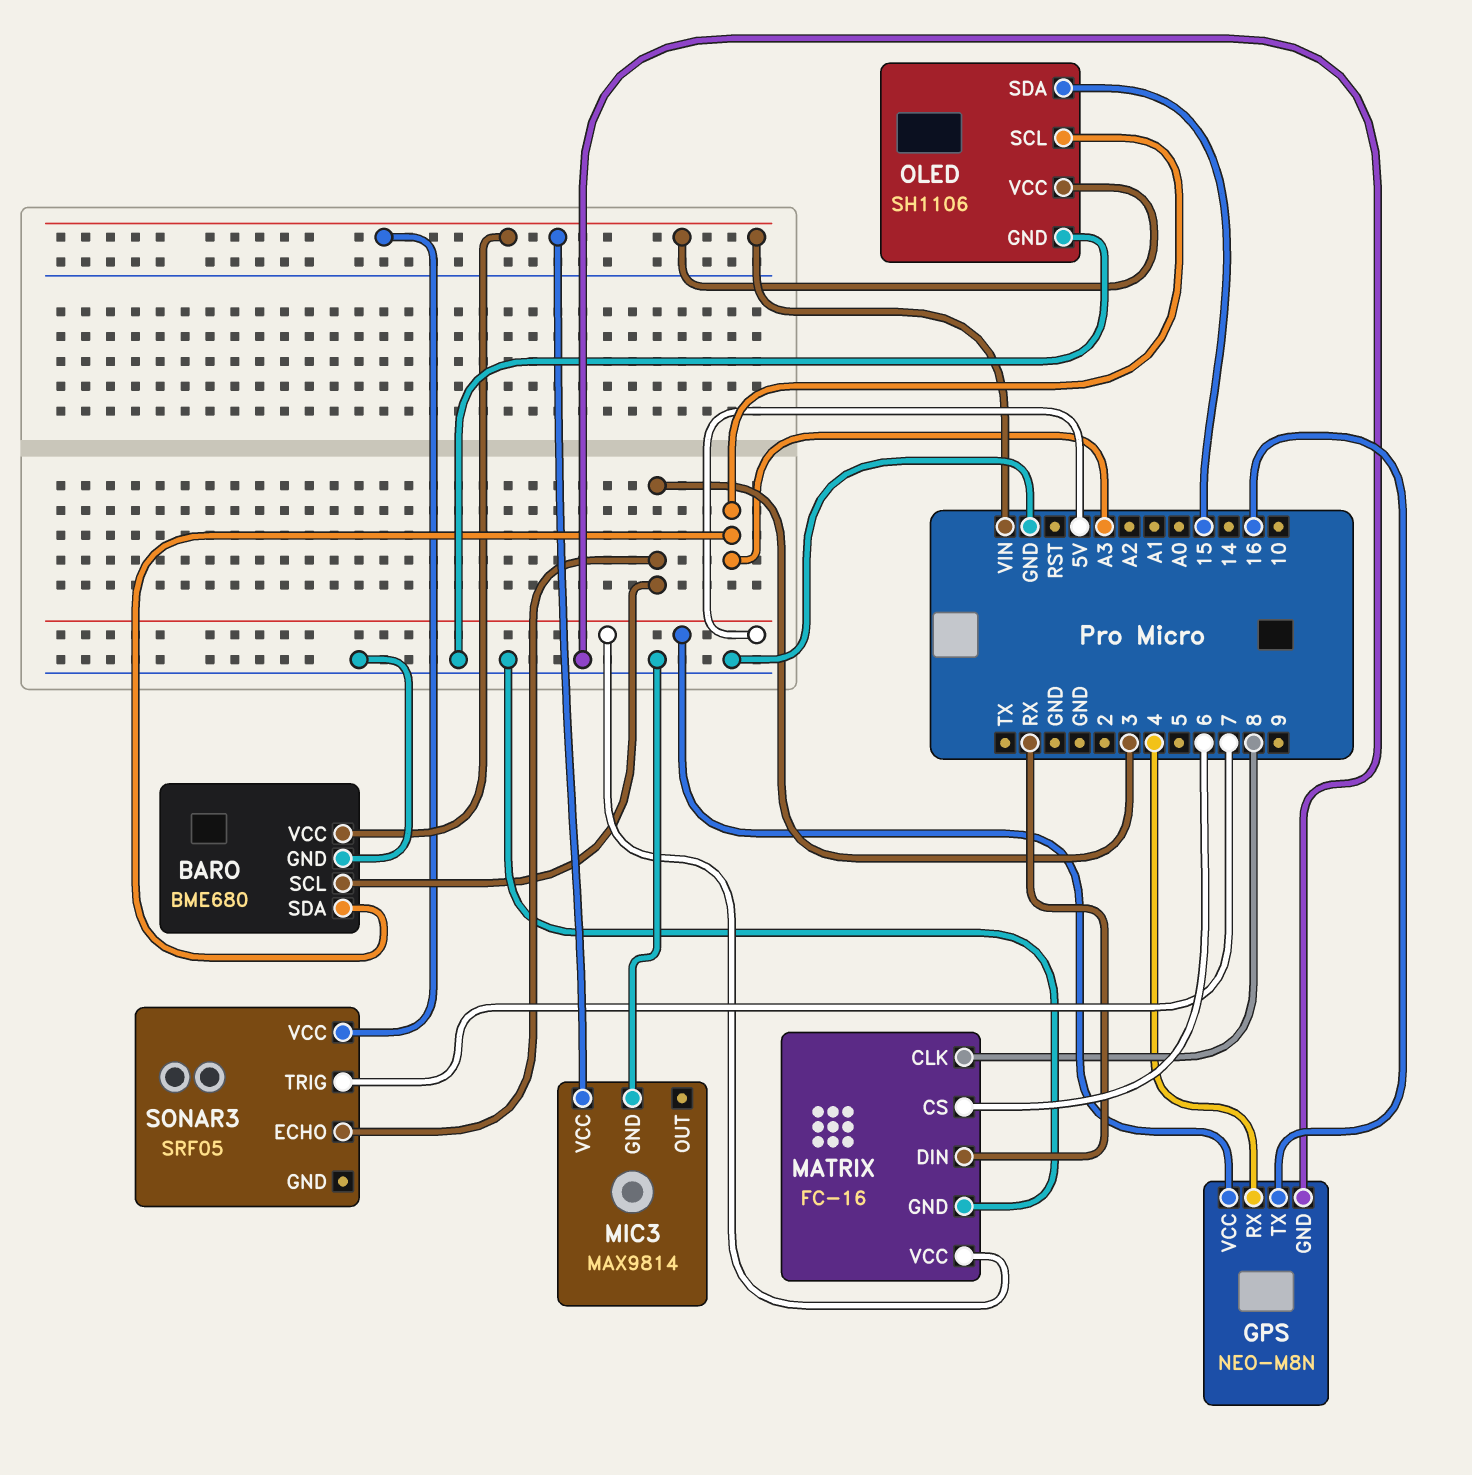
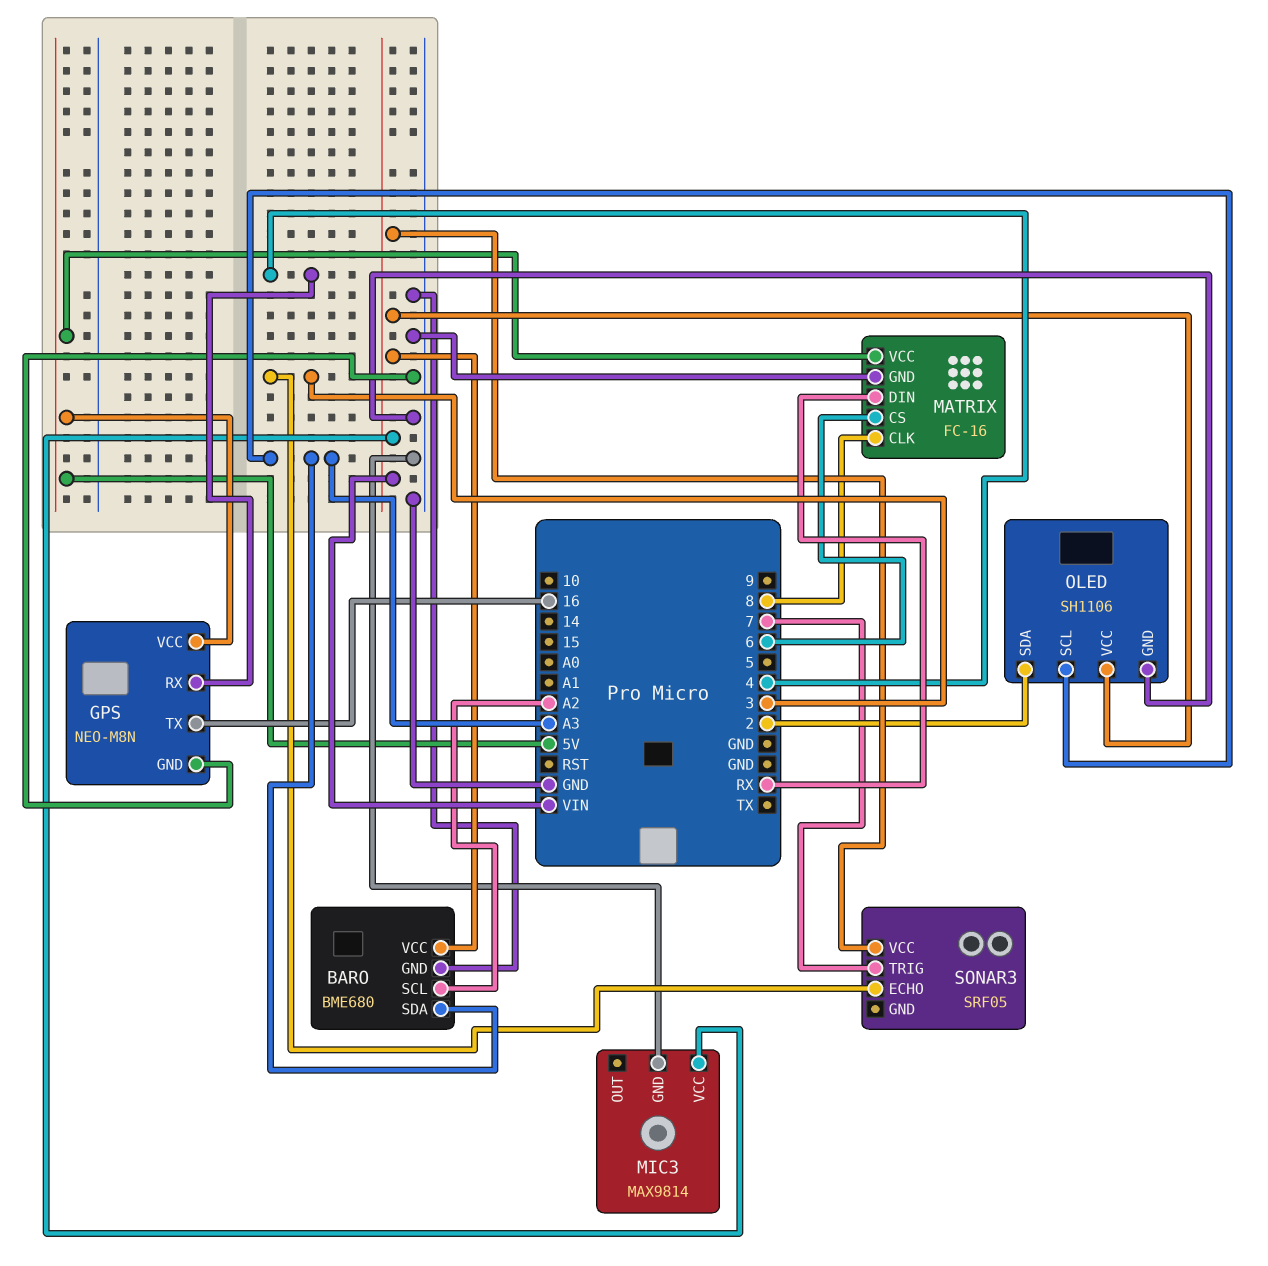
BARO pin SCL: 3 -> A2
OLED pin SDA: 15 -> 2

